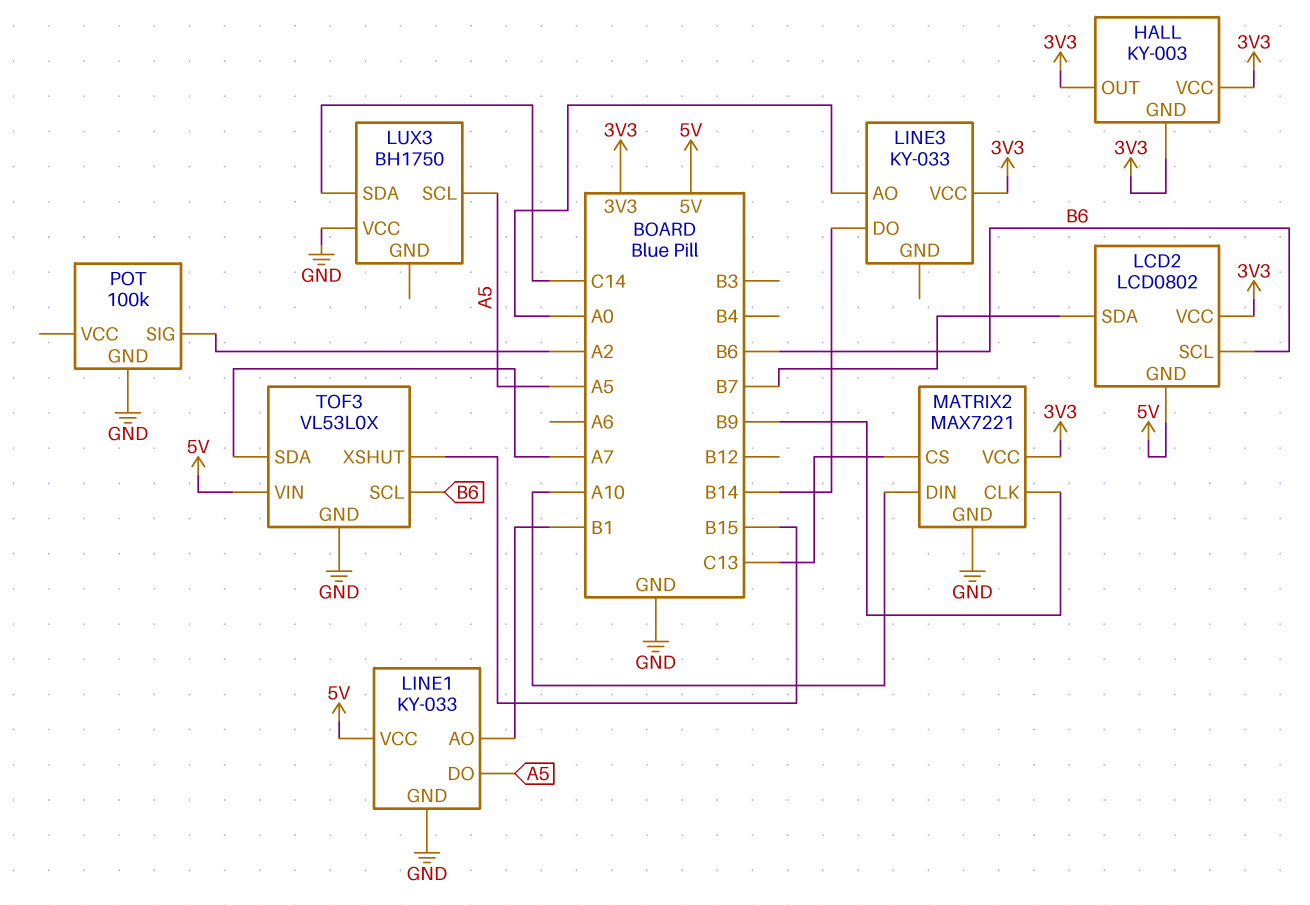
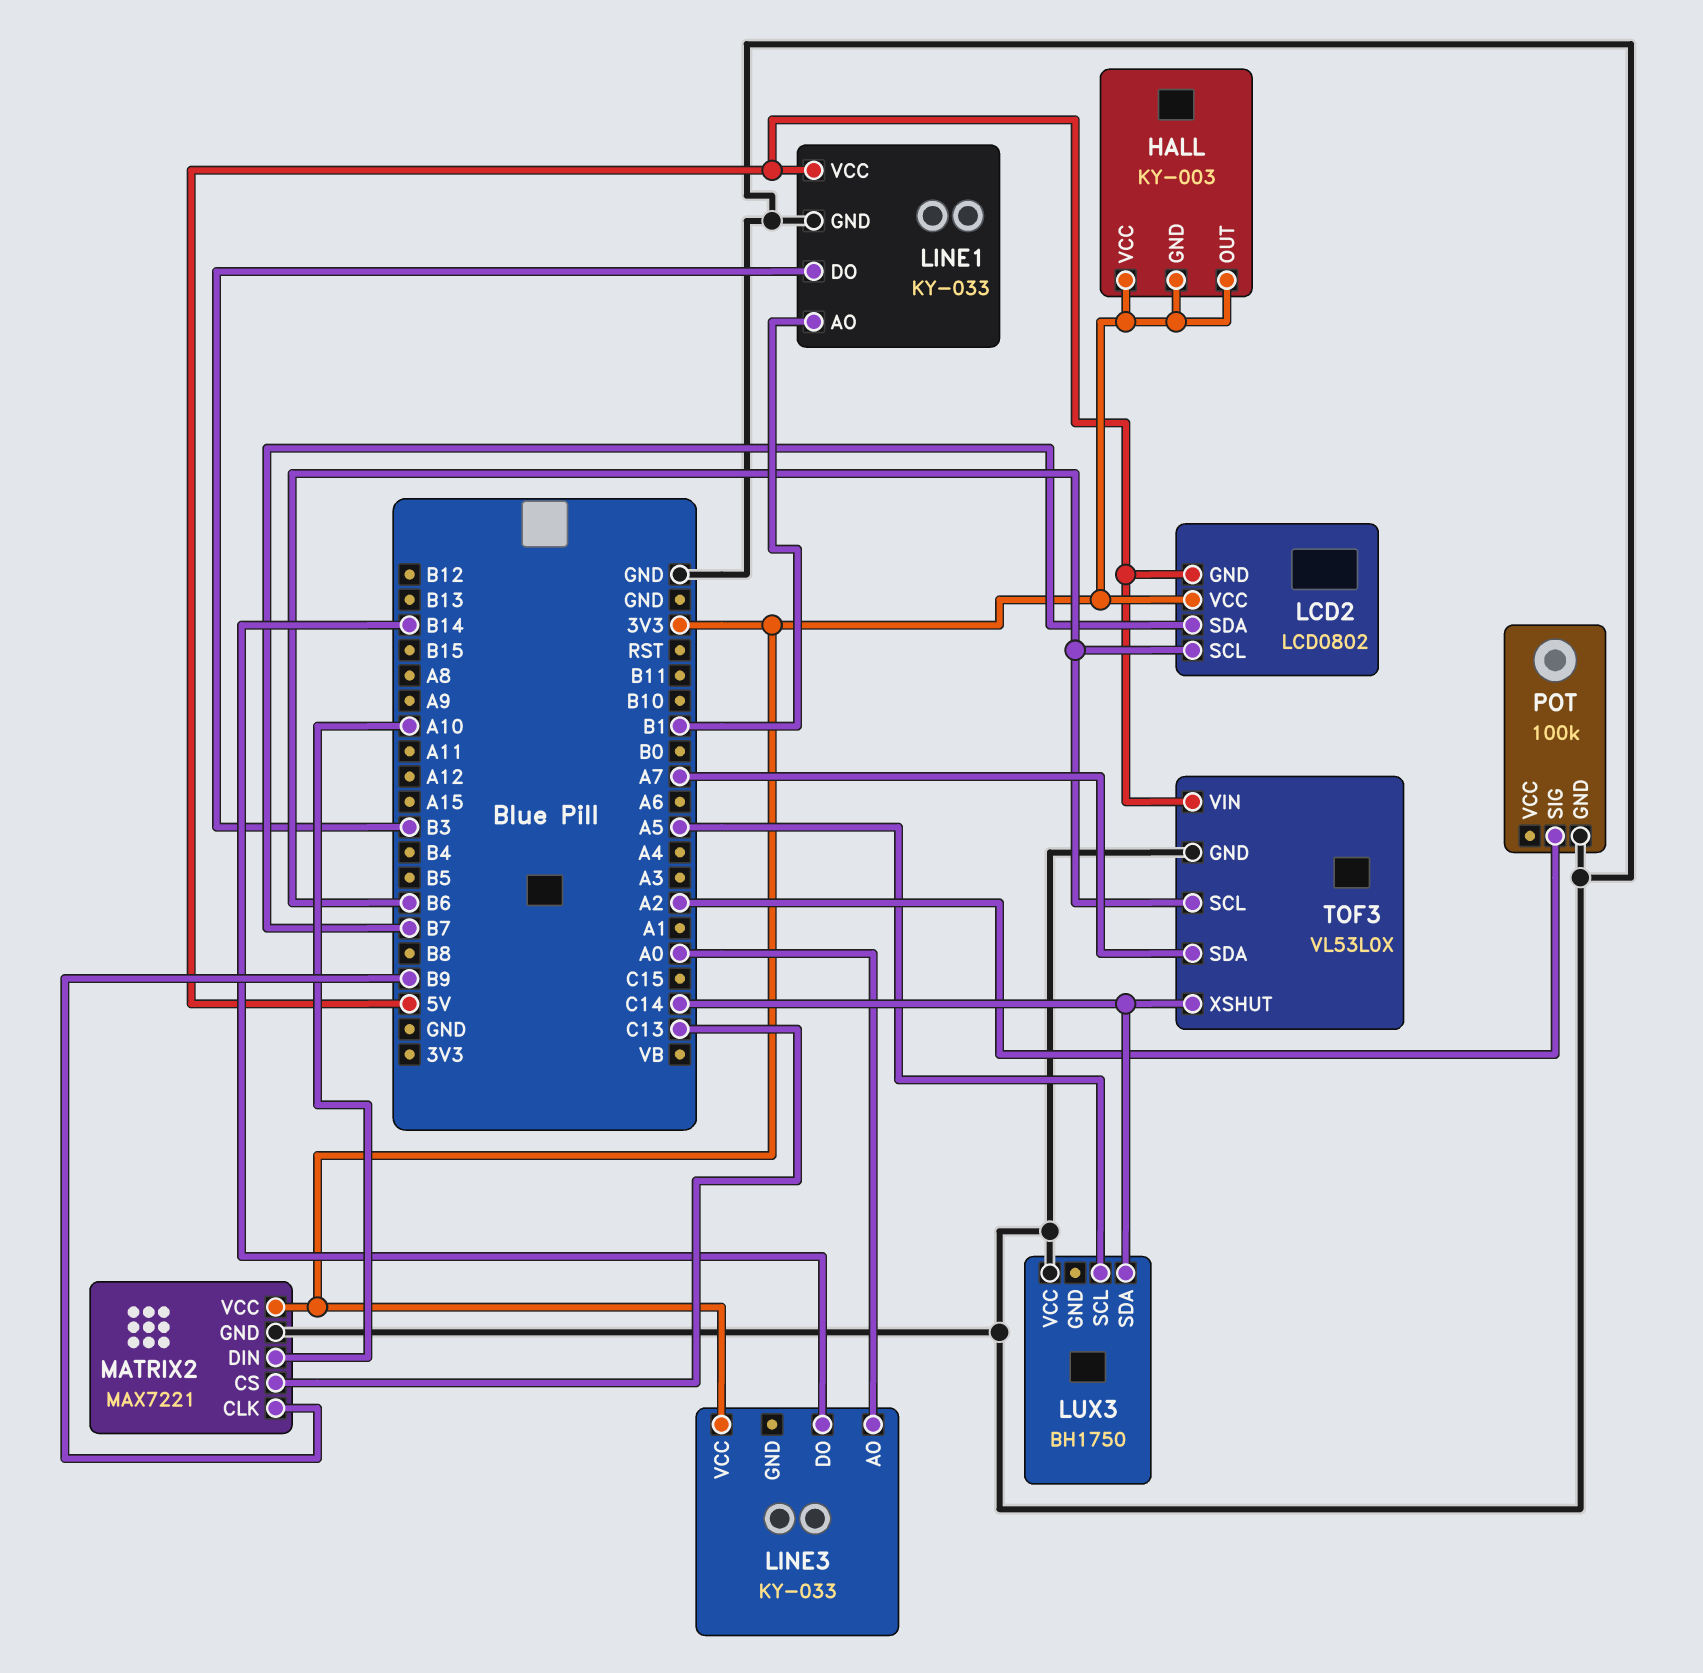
LINE1 pin DO: A5 -> B3
TOF3 pin XSHUT: B15 -> C14

